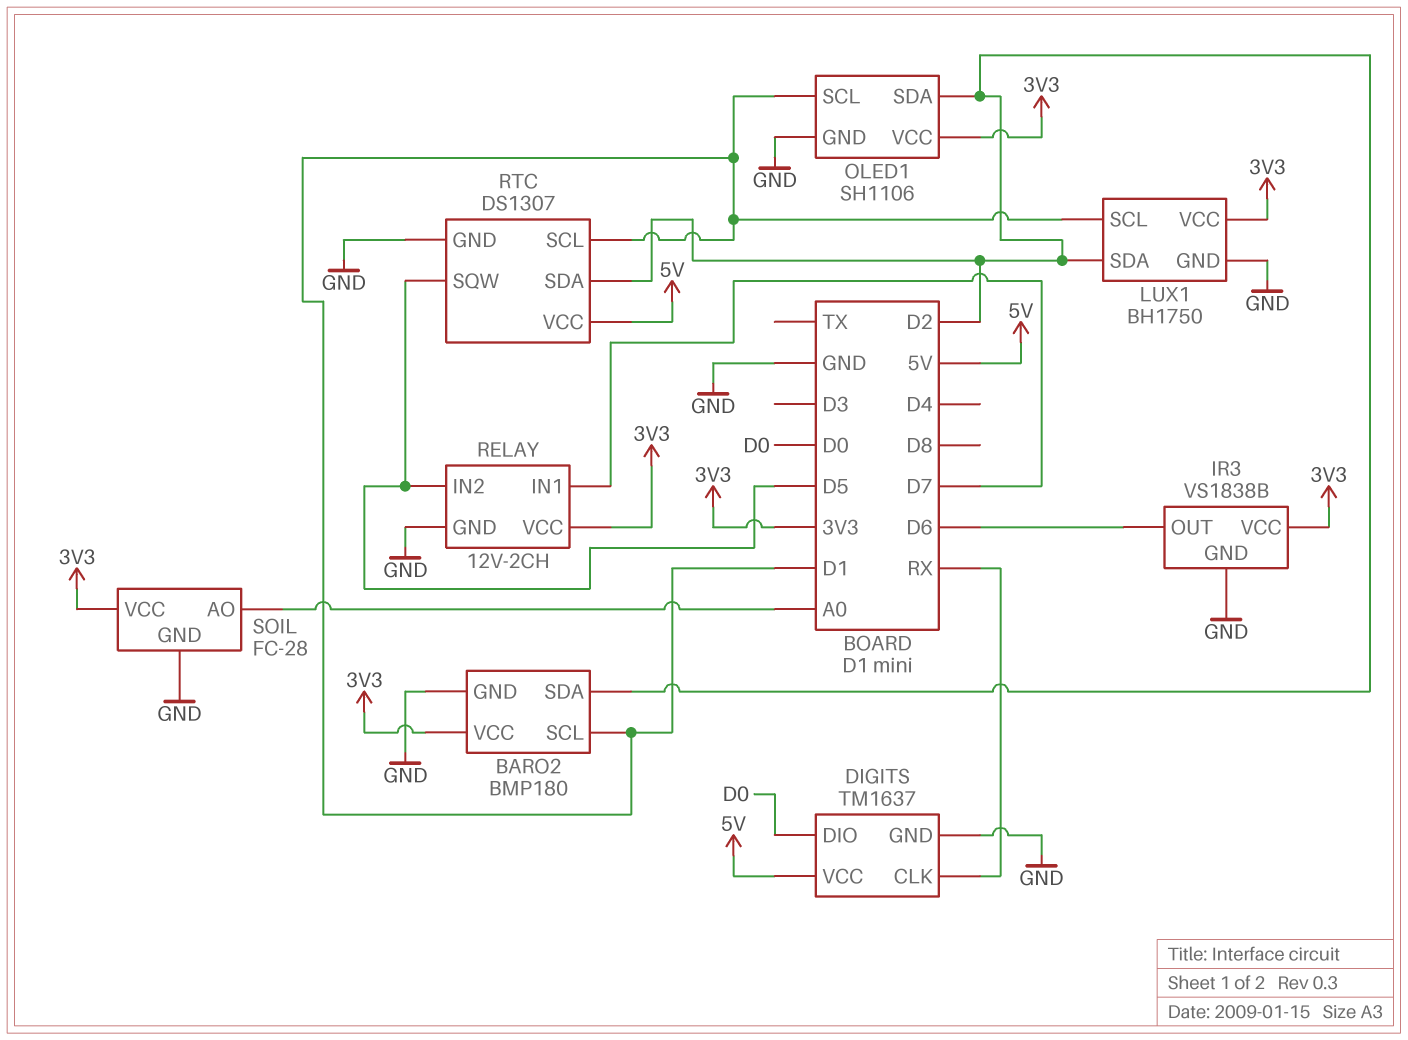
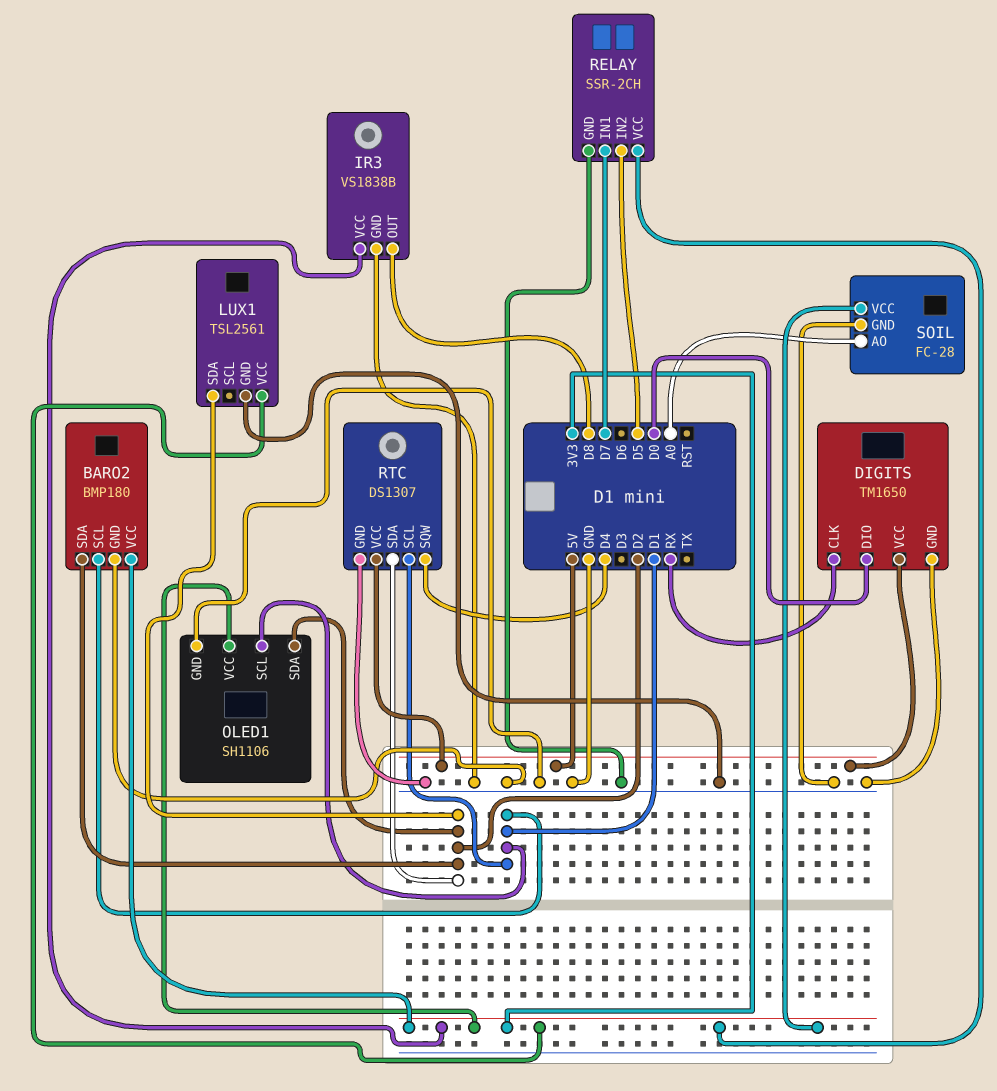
DIGITS: TM1637 -> TM1650
IR3 pin OUT: D6 -> D8
LUX1: BH1750 -> TSL2561
LUX1 pin SCL: D1 -> none
RELAY: 12V-2CH -> SSR-2CH
RTC pin SQW: D5 -> D4

